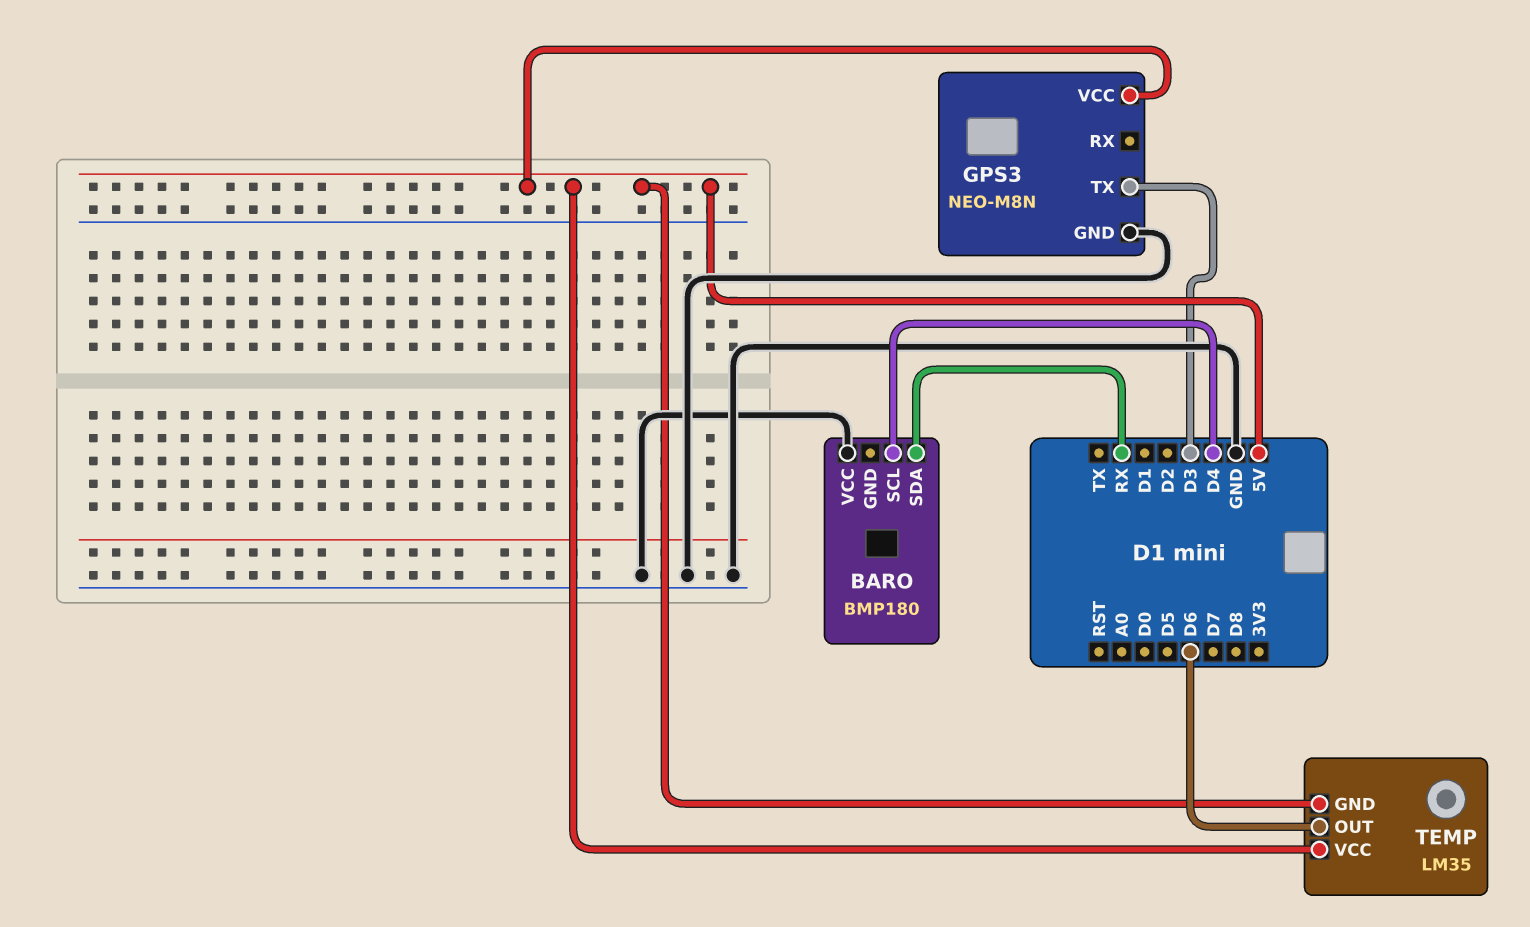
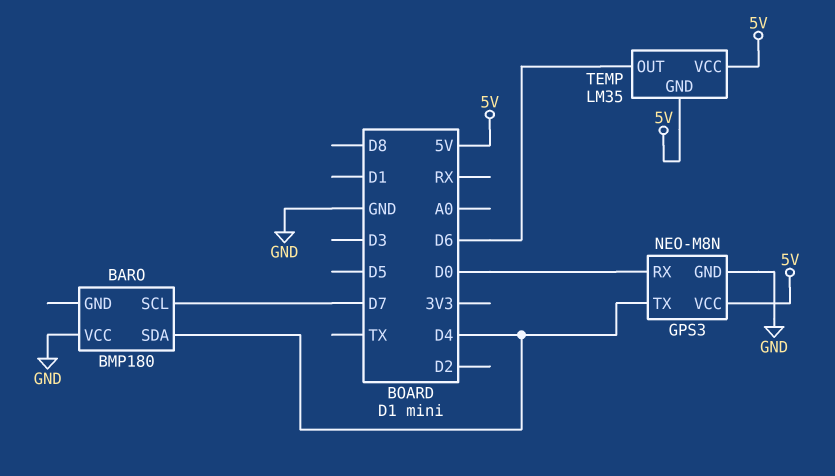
BARO pin SCL: D4 -> D7
BARO pin SDA: RX -> D4
GPS3 pin RX: none -> D0
GPS3 pin TX: D3 -> D4

